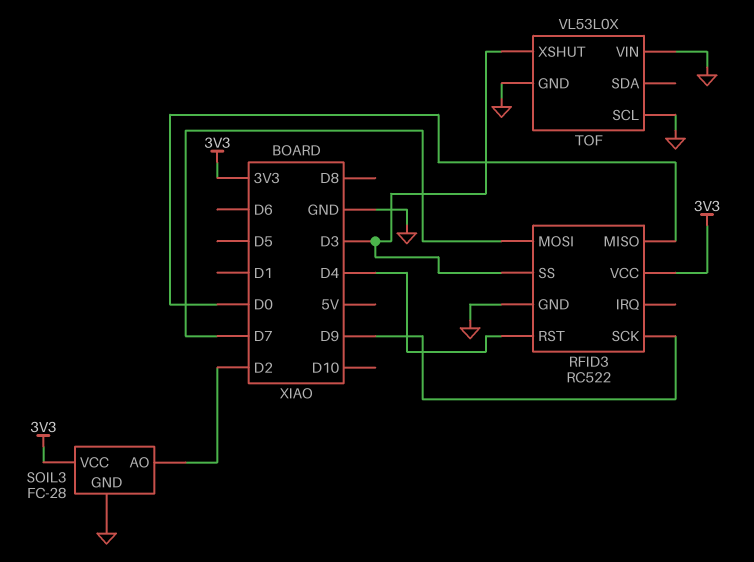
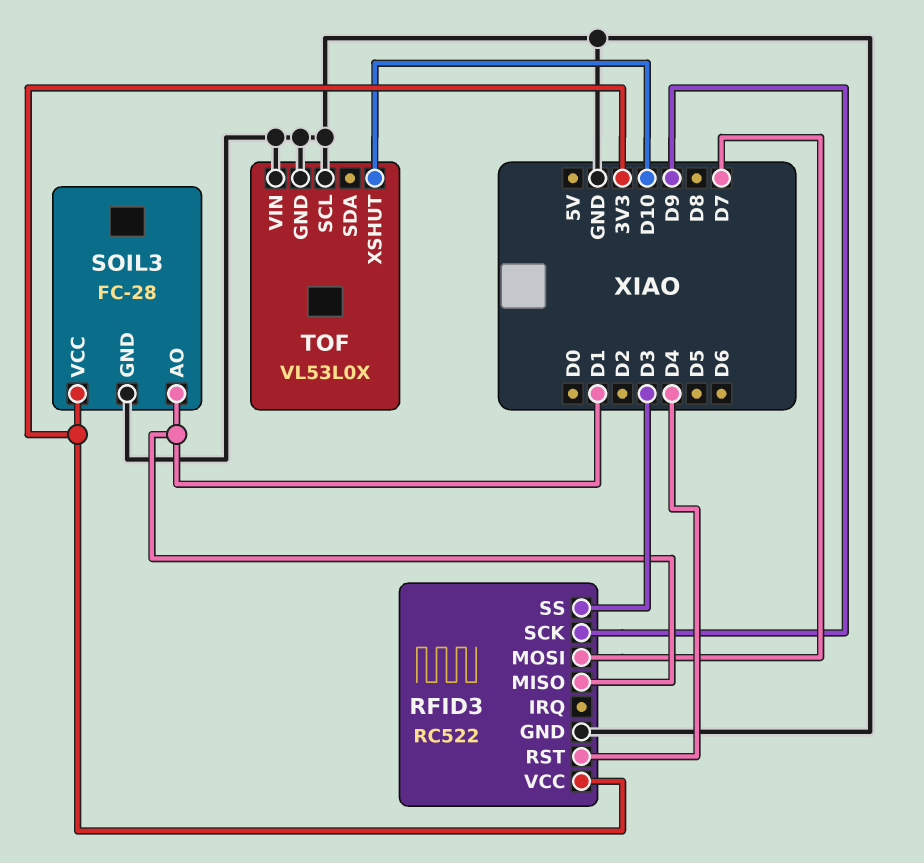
RFID3 pin MISO: D0 -> D1
SOIL3 pin AO: D2 -> D1
TOF pin XSHUT: D3 -> D10

